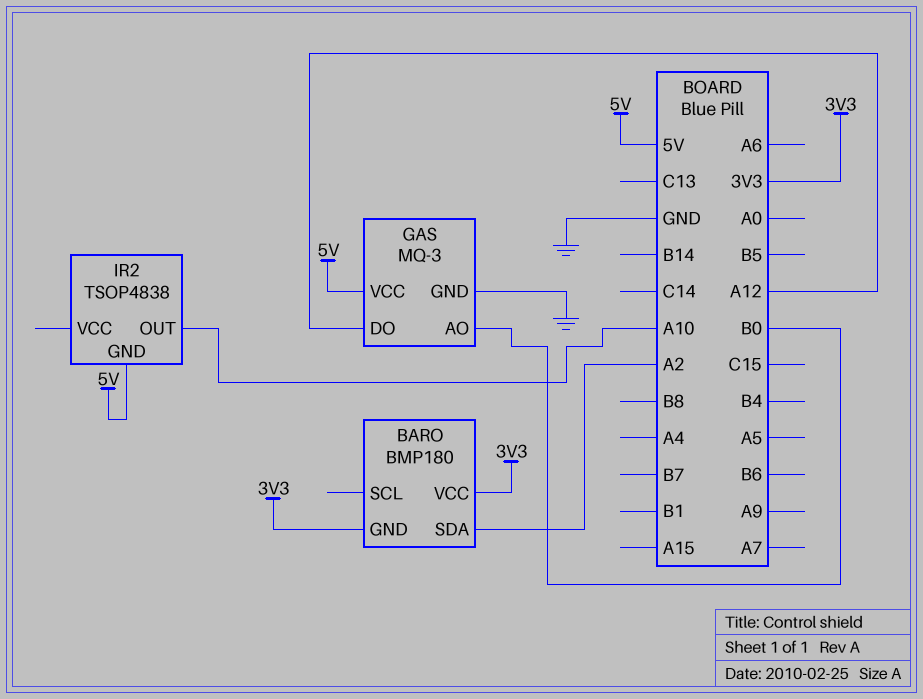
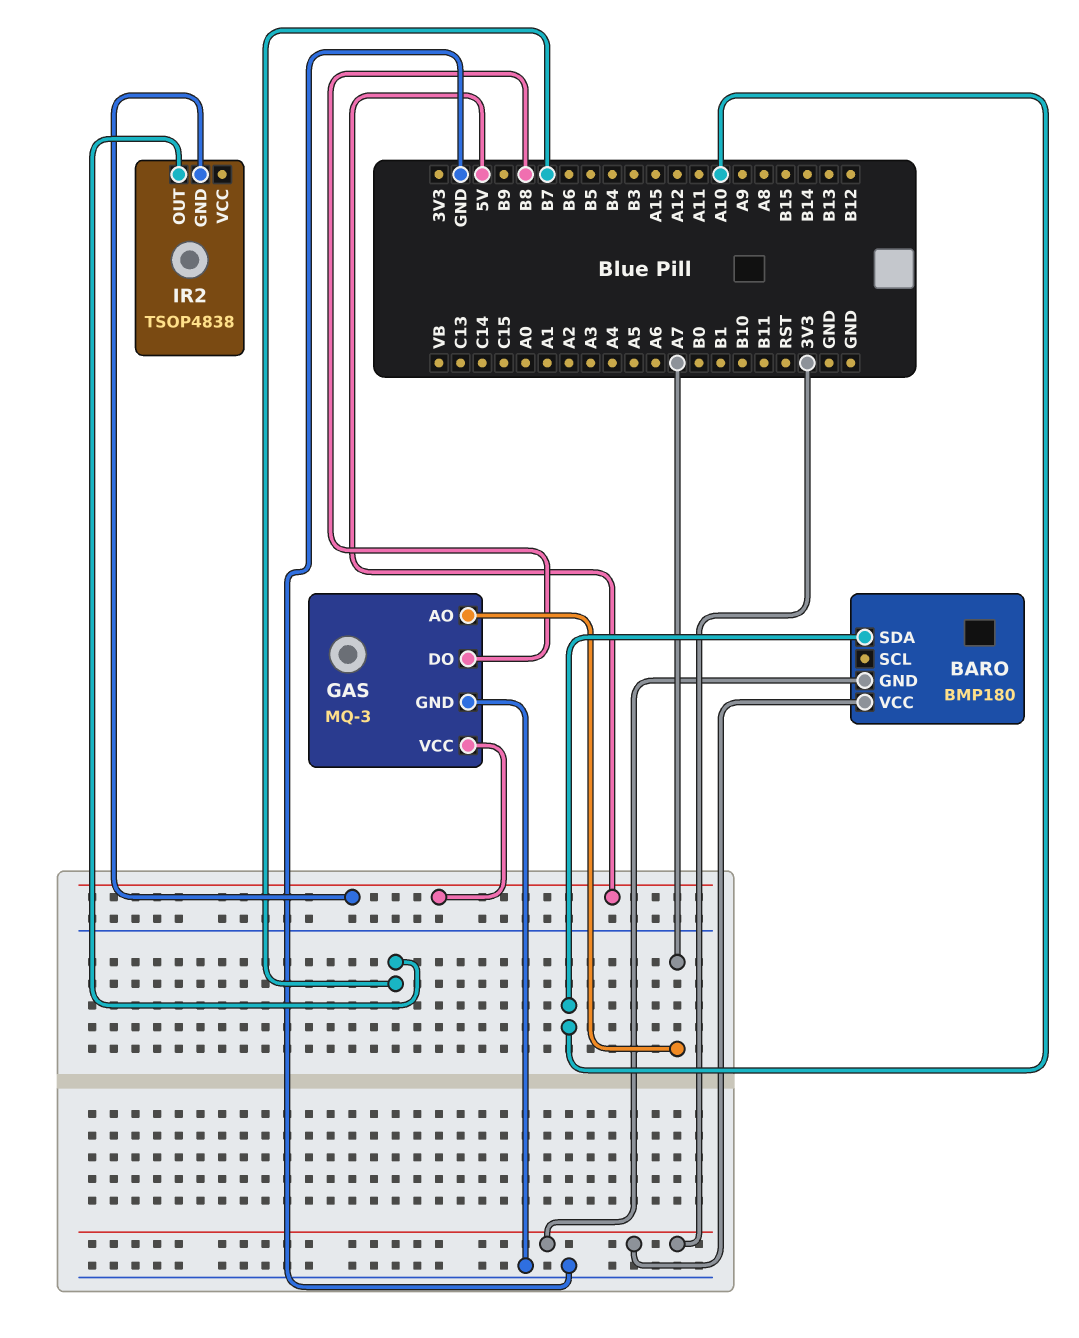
BARO pin SDA: A2 -> A10
GAS pin AO: B0 -> A7
GAS pin DO: A12 -> B8
IR2 pin OUT: A10 -> B7

